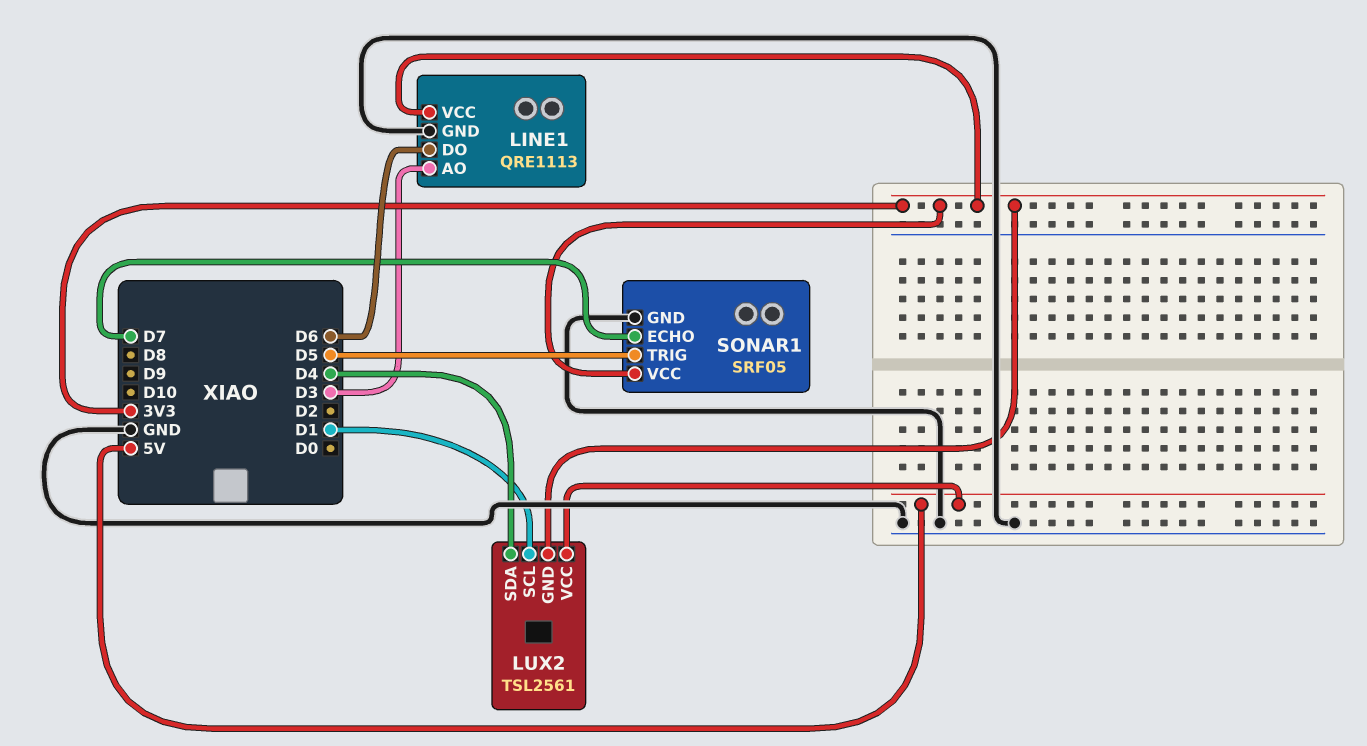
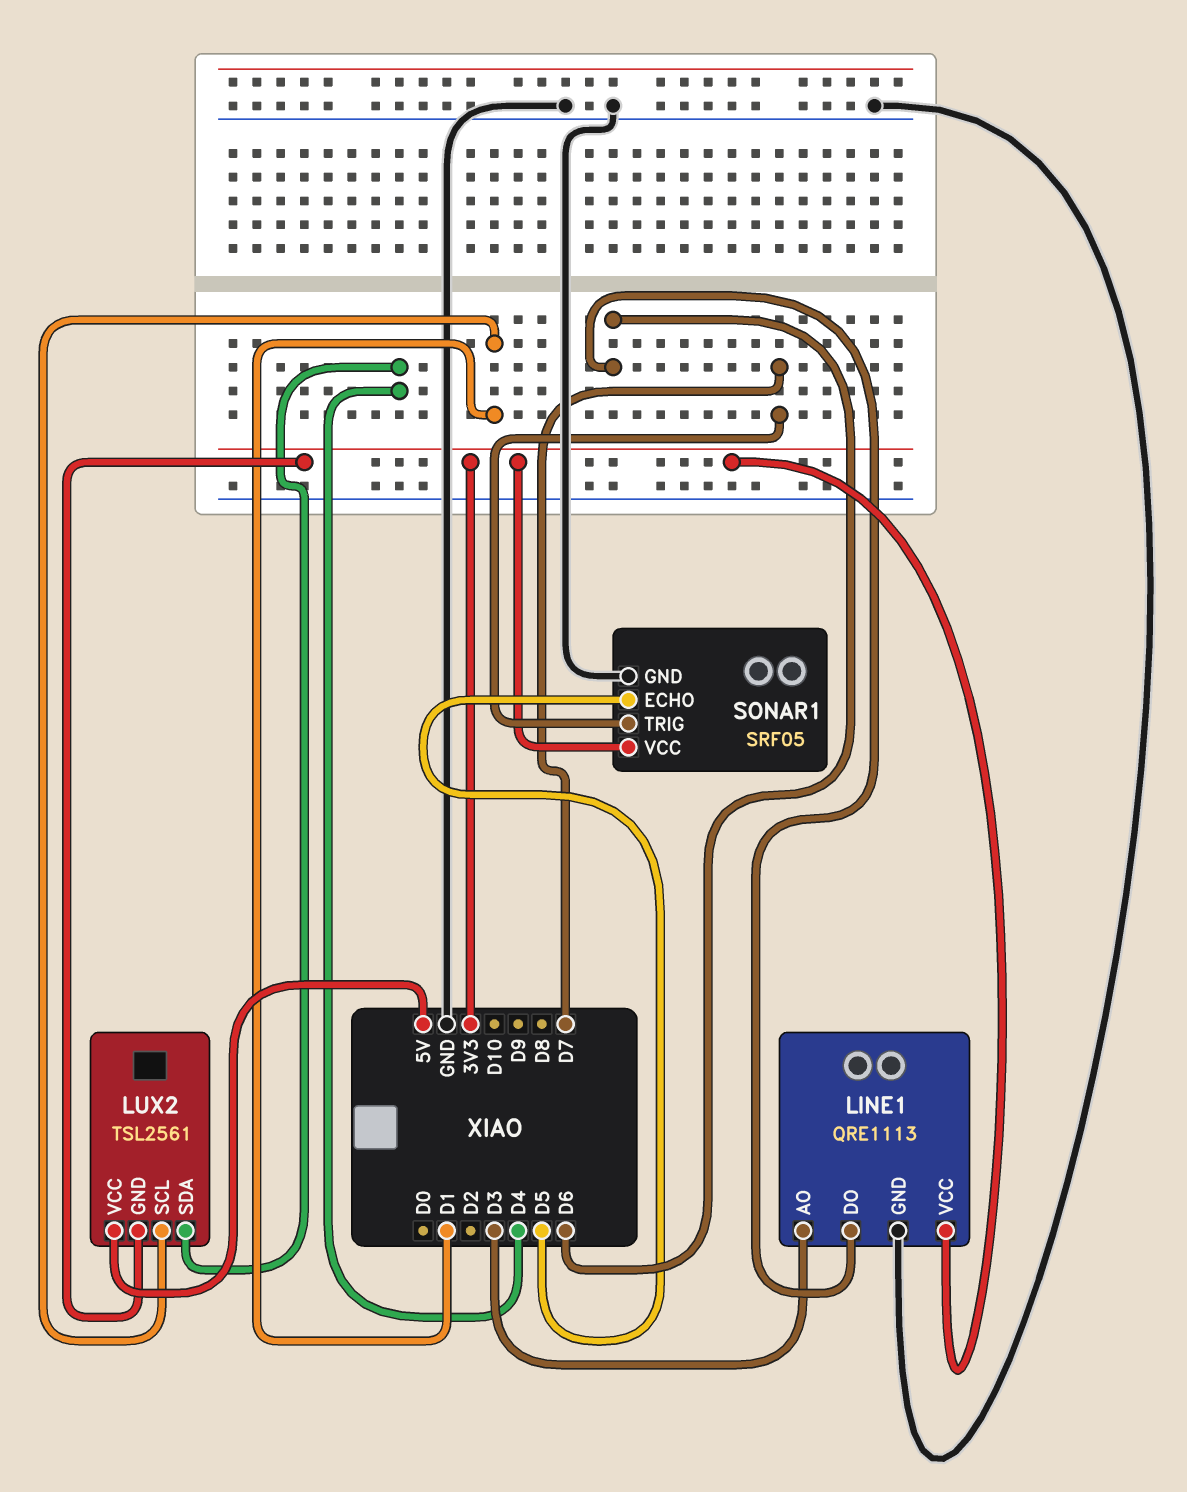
SONAR1 pin ECHO: D7 -> D5
SONAR1 pin TRIG: D5 -> D7

